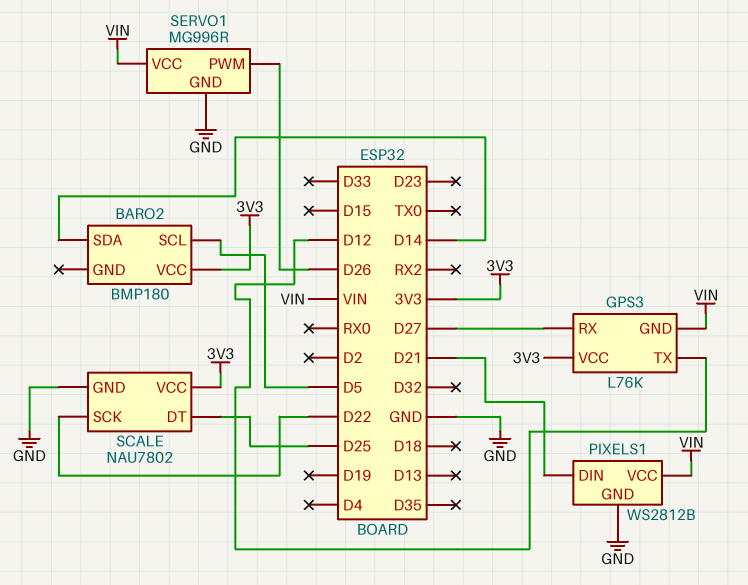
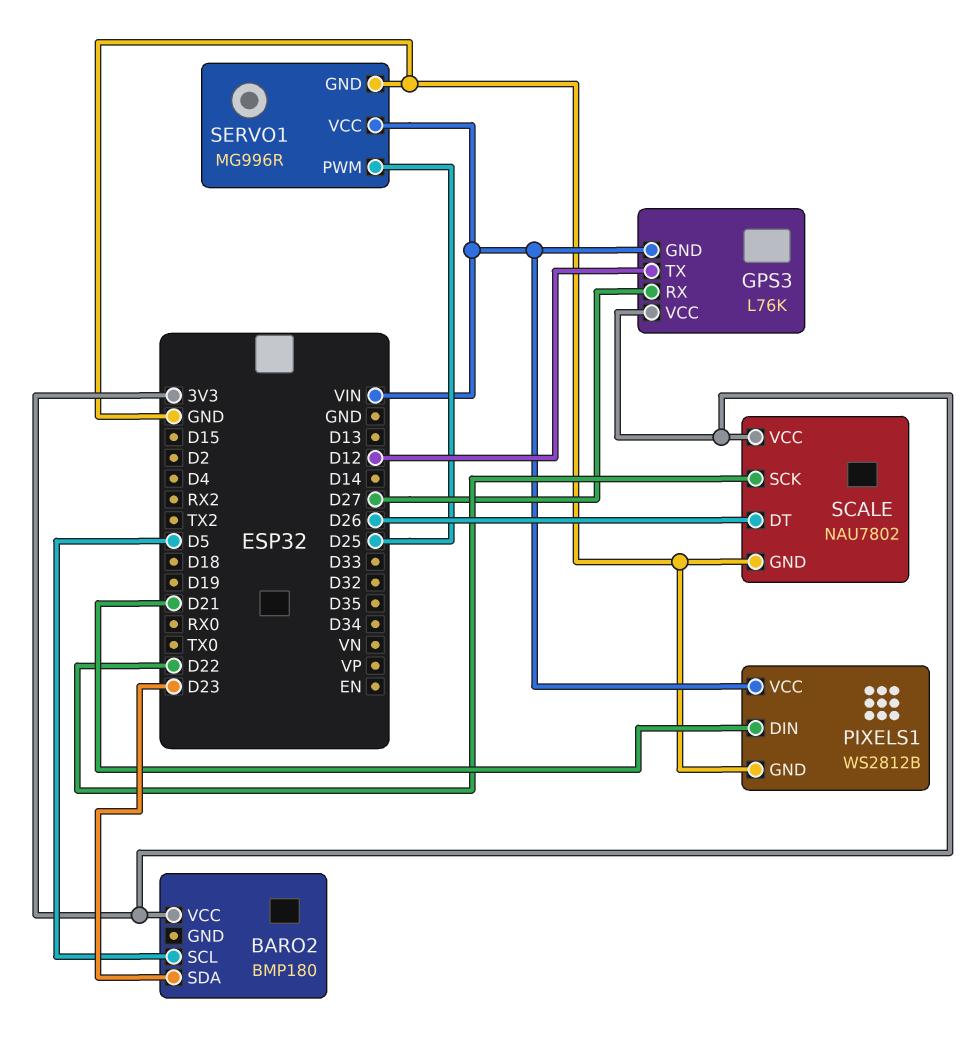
BARO2 pin SDA: D14 -> D23
SCALE pin DT: D25 -> D26
SERVO1 pin PWM: D26 -> D25

